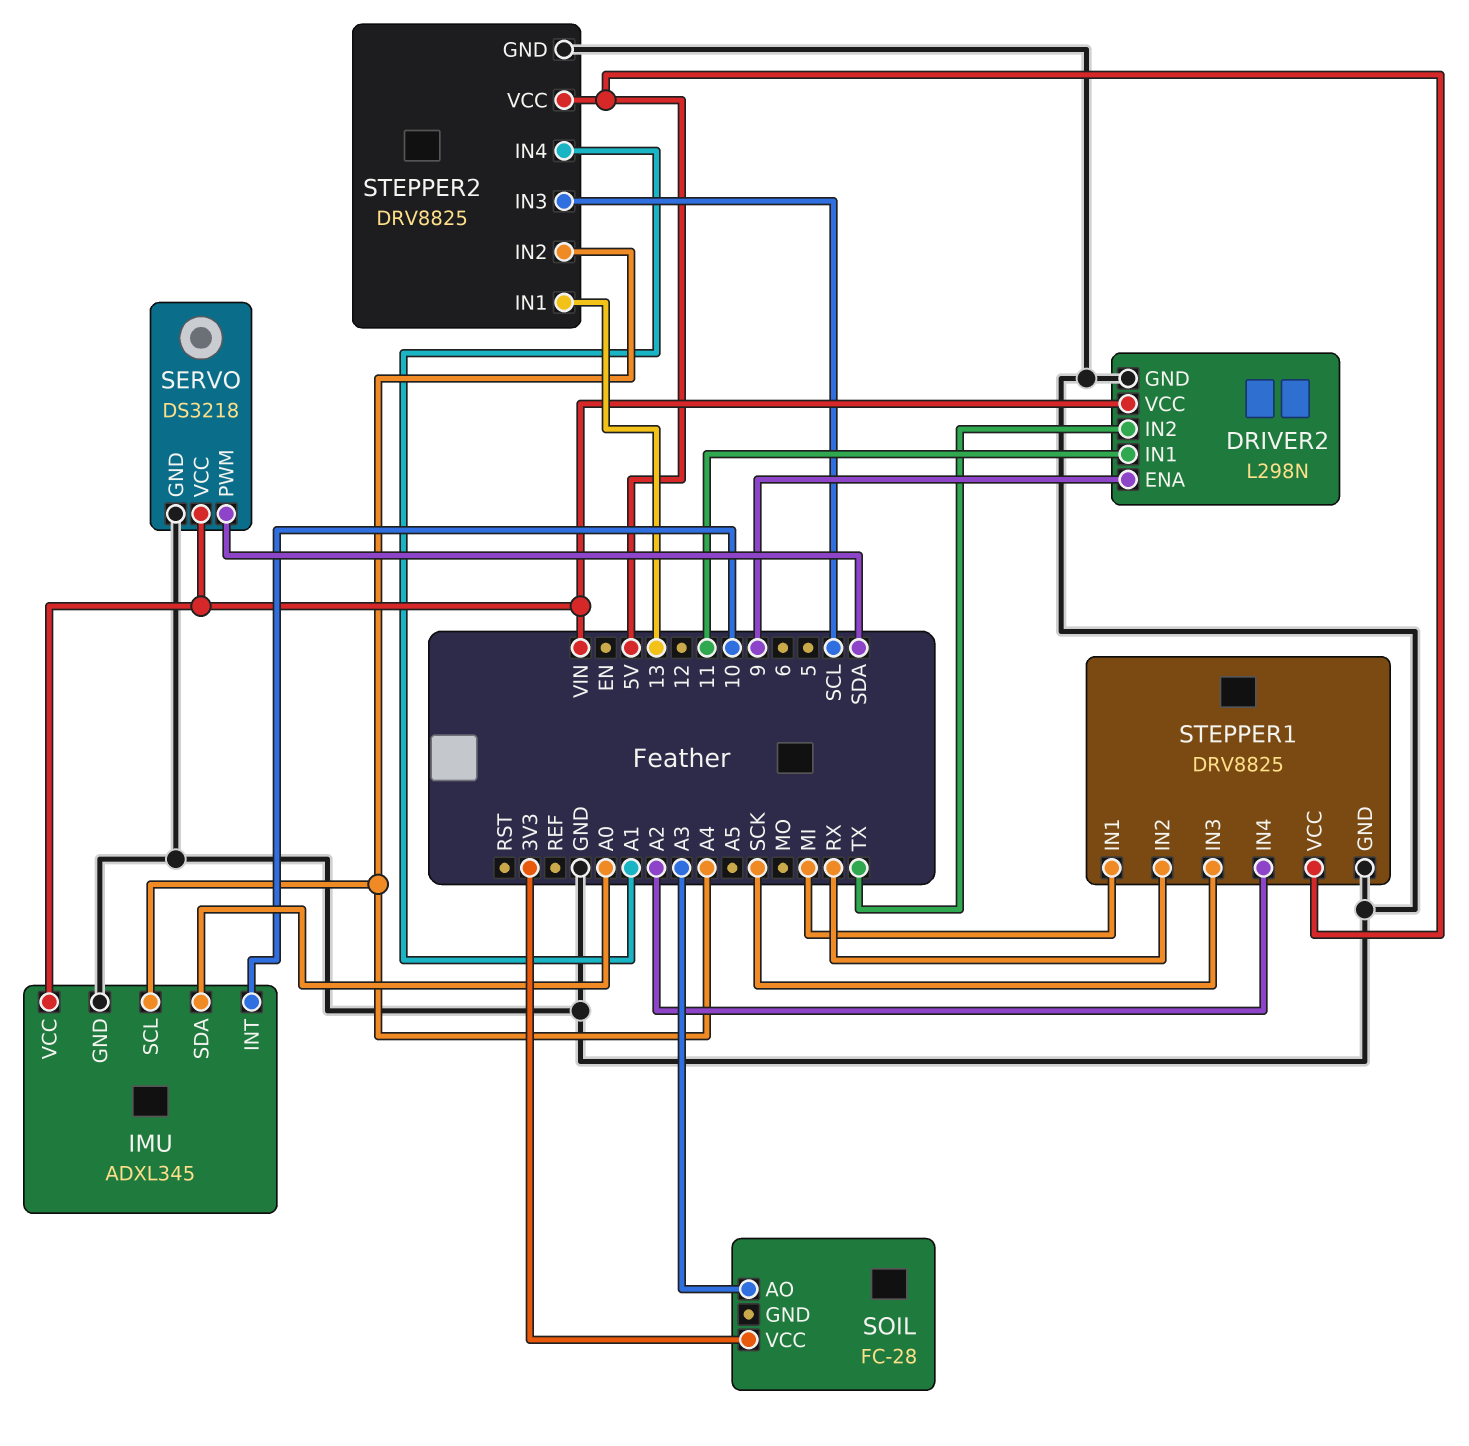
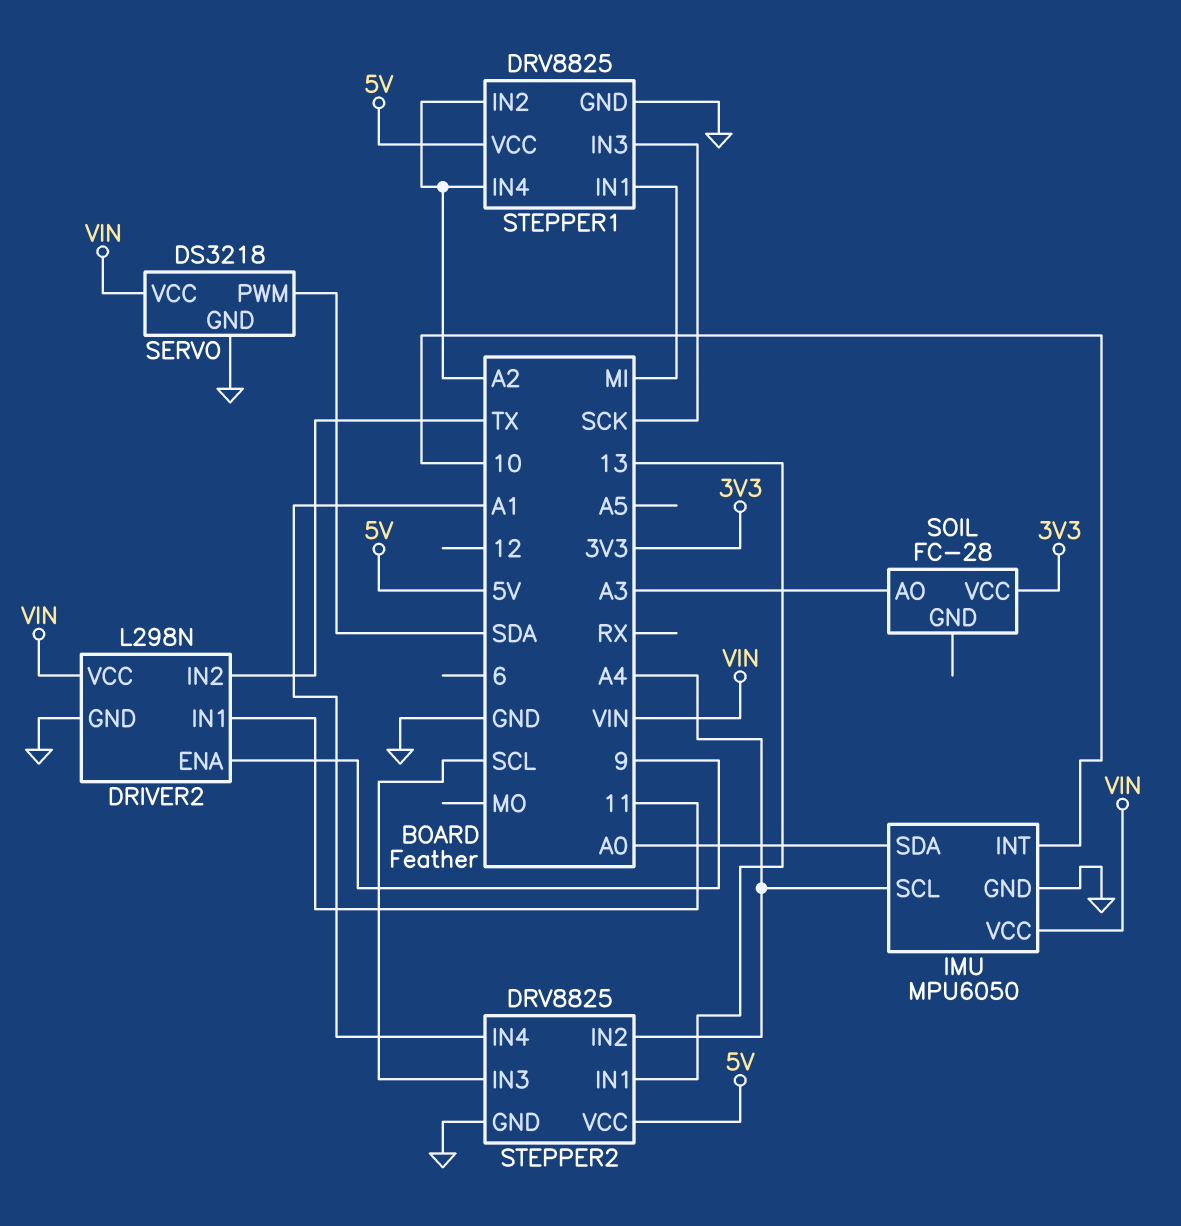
IMU: ADXL345 -> MPU6050
STEPPER1 pin IN2: RX -> A2

